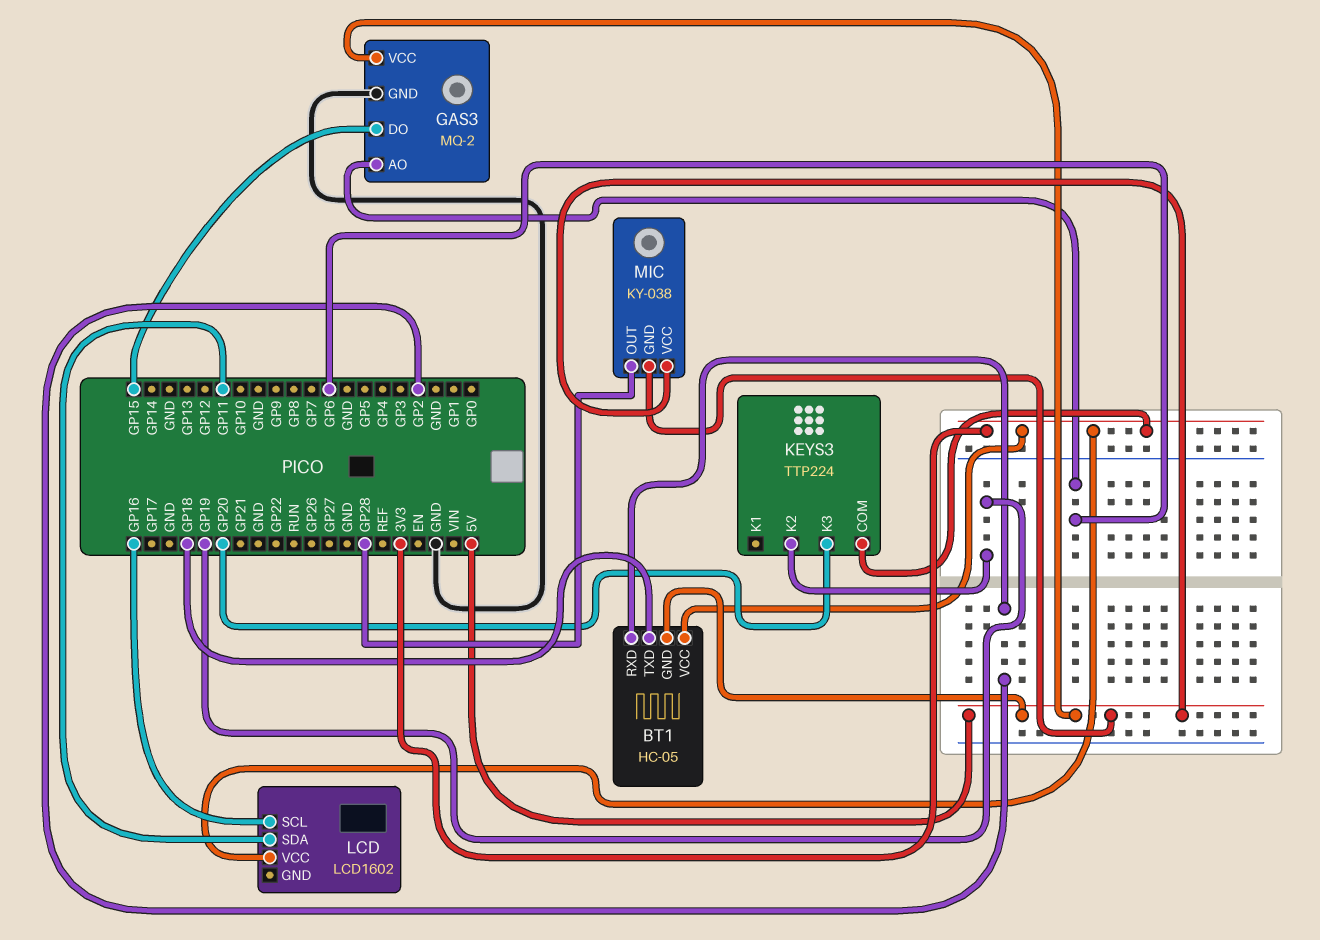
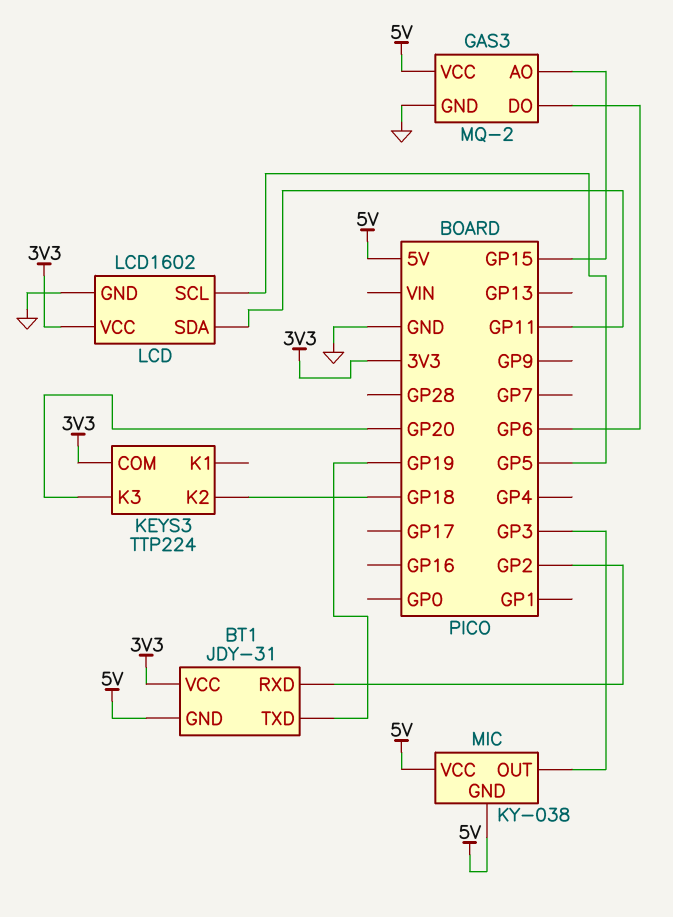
BT1: HC-05 -> JDY-31
BT1 pin TXD: GP18 -> GP19
GAS3 pin AO: GP6 -> GP15
GAS3 pin DO: GP15 -> GP6
KEYS3 pin K2: GP19 -> GP18
LCD pin GND: none -> GND
LCD pin SCL: GP16 -> GP5
MIC pin OUT: GP28 -> GP3

